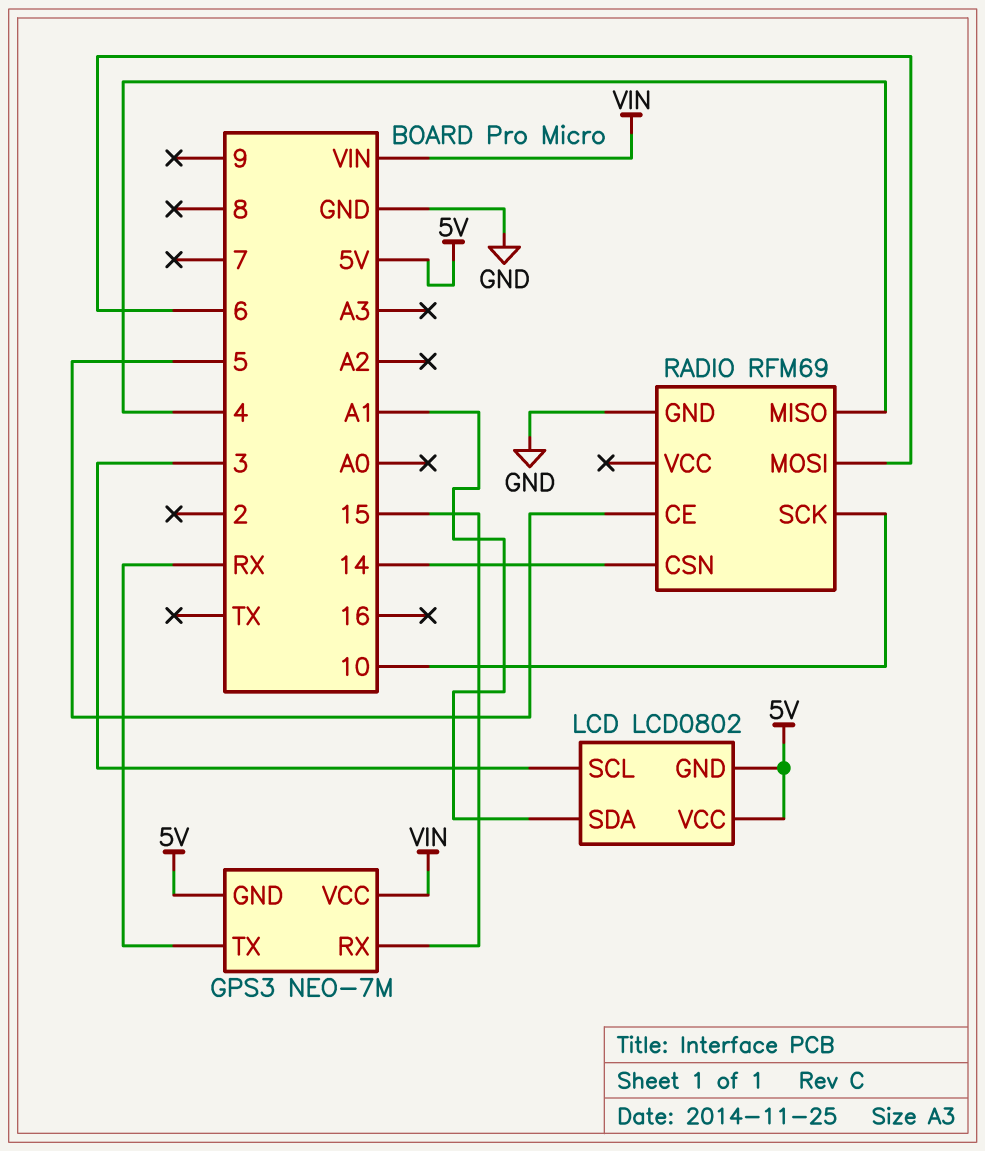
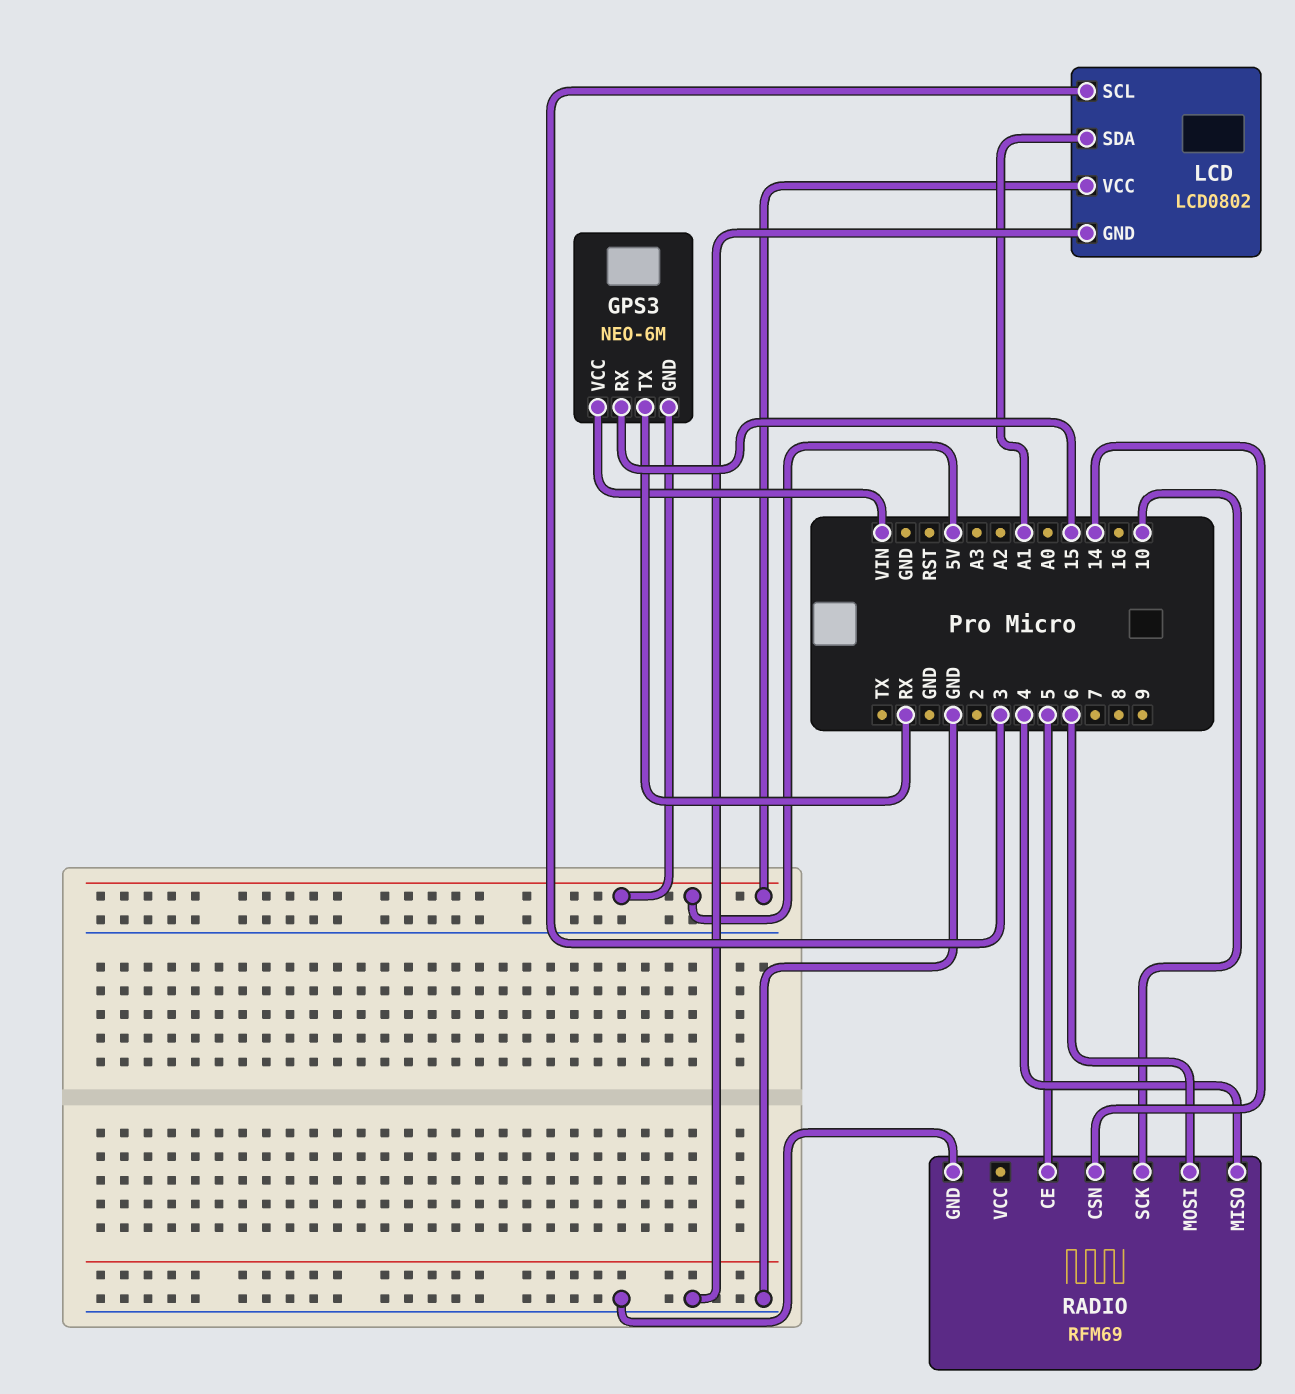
GPS3: NEO-7M -> NEO-6M
LCD pin GND: 5V -> GND

